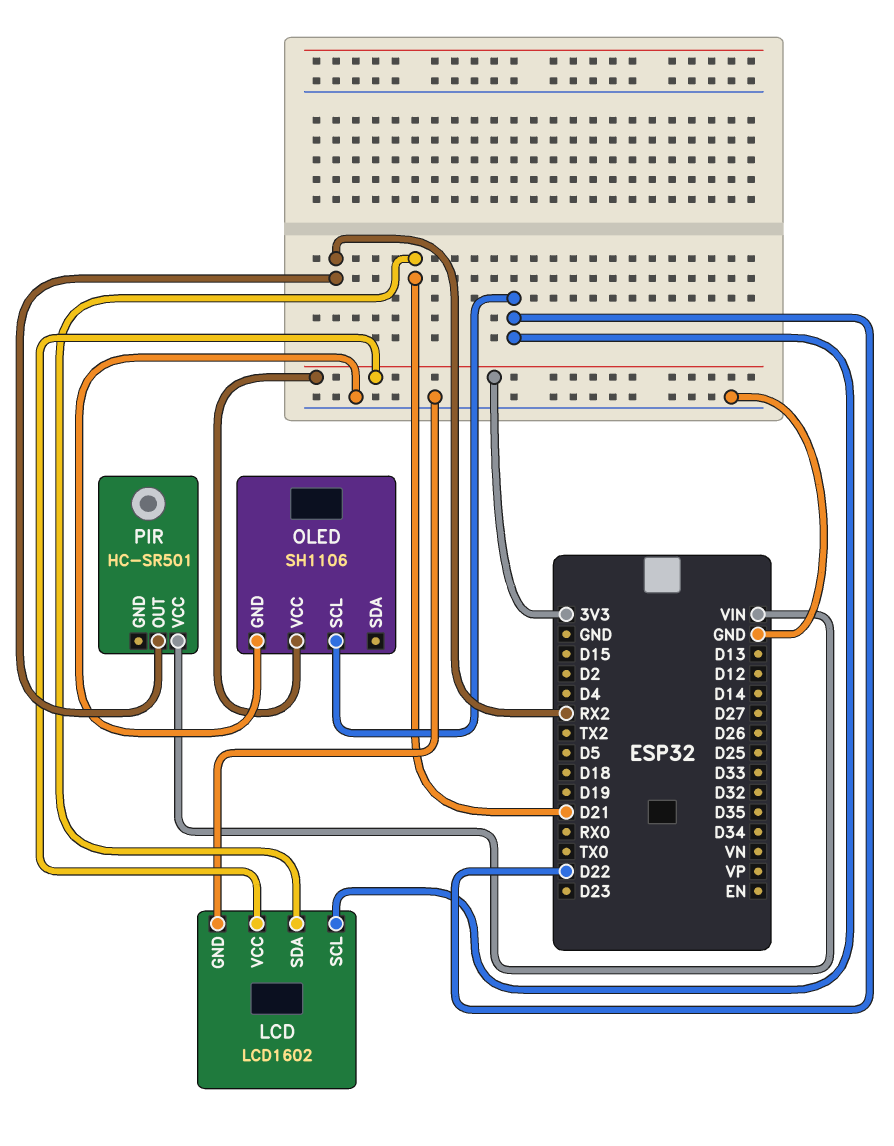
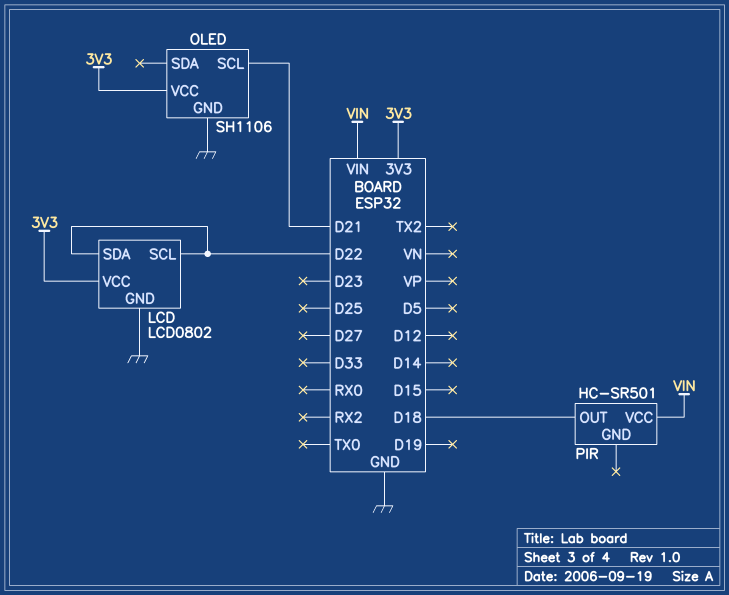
LCD: LCD1602 -> LCD0802
LCD pin SDA: D21 -> D22
OLED pin SCL: D22 -> D21
PIR pin OUT: RX2 -> D18

